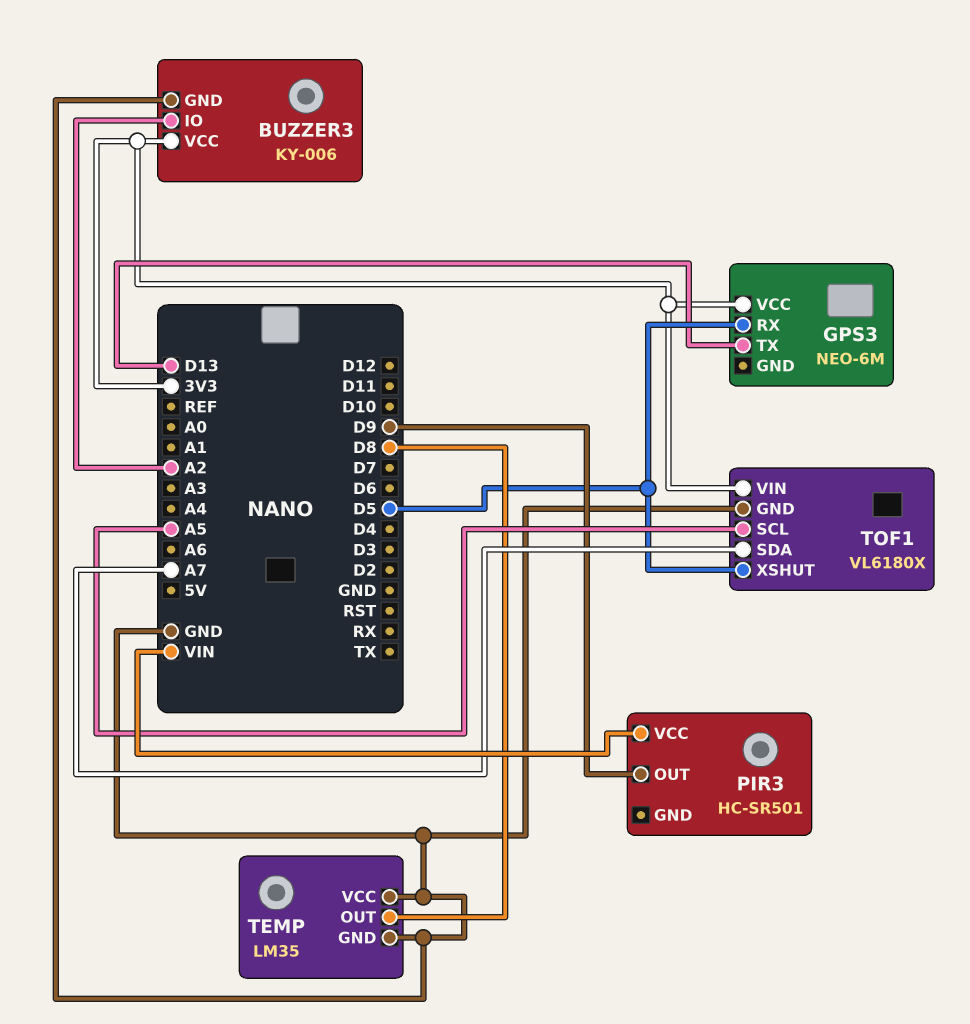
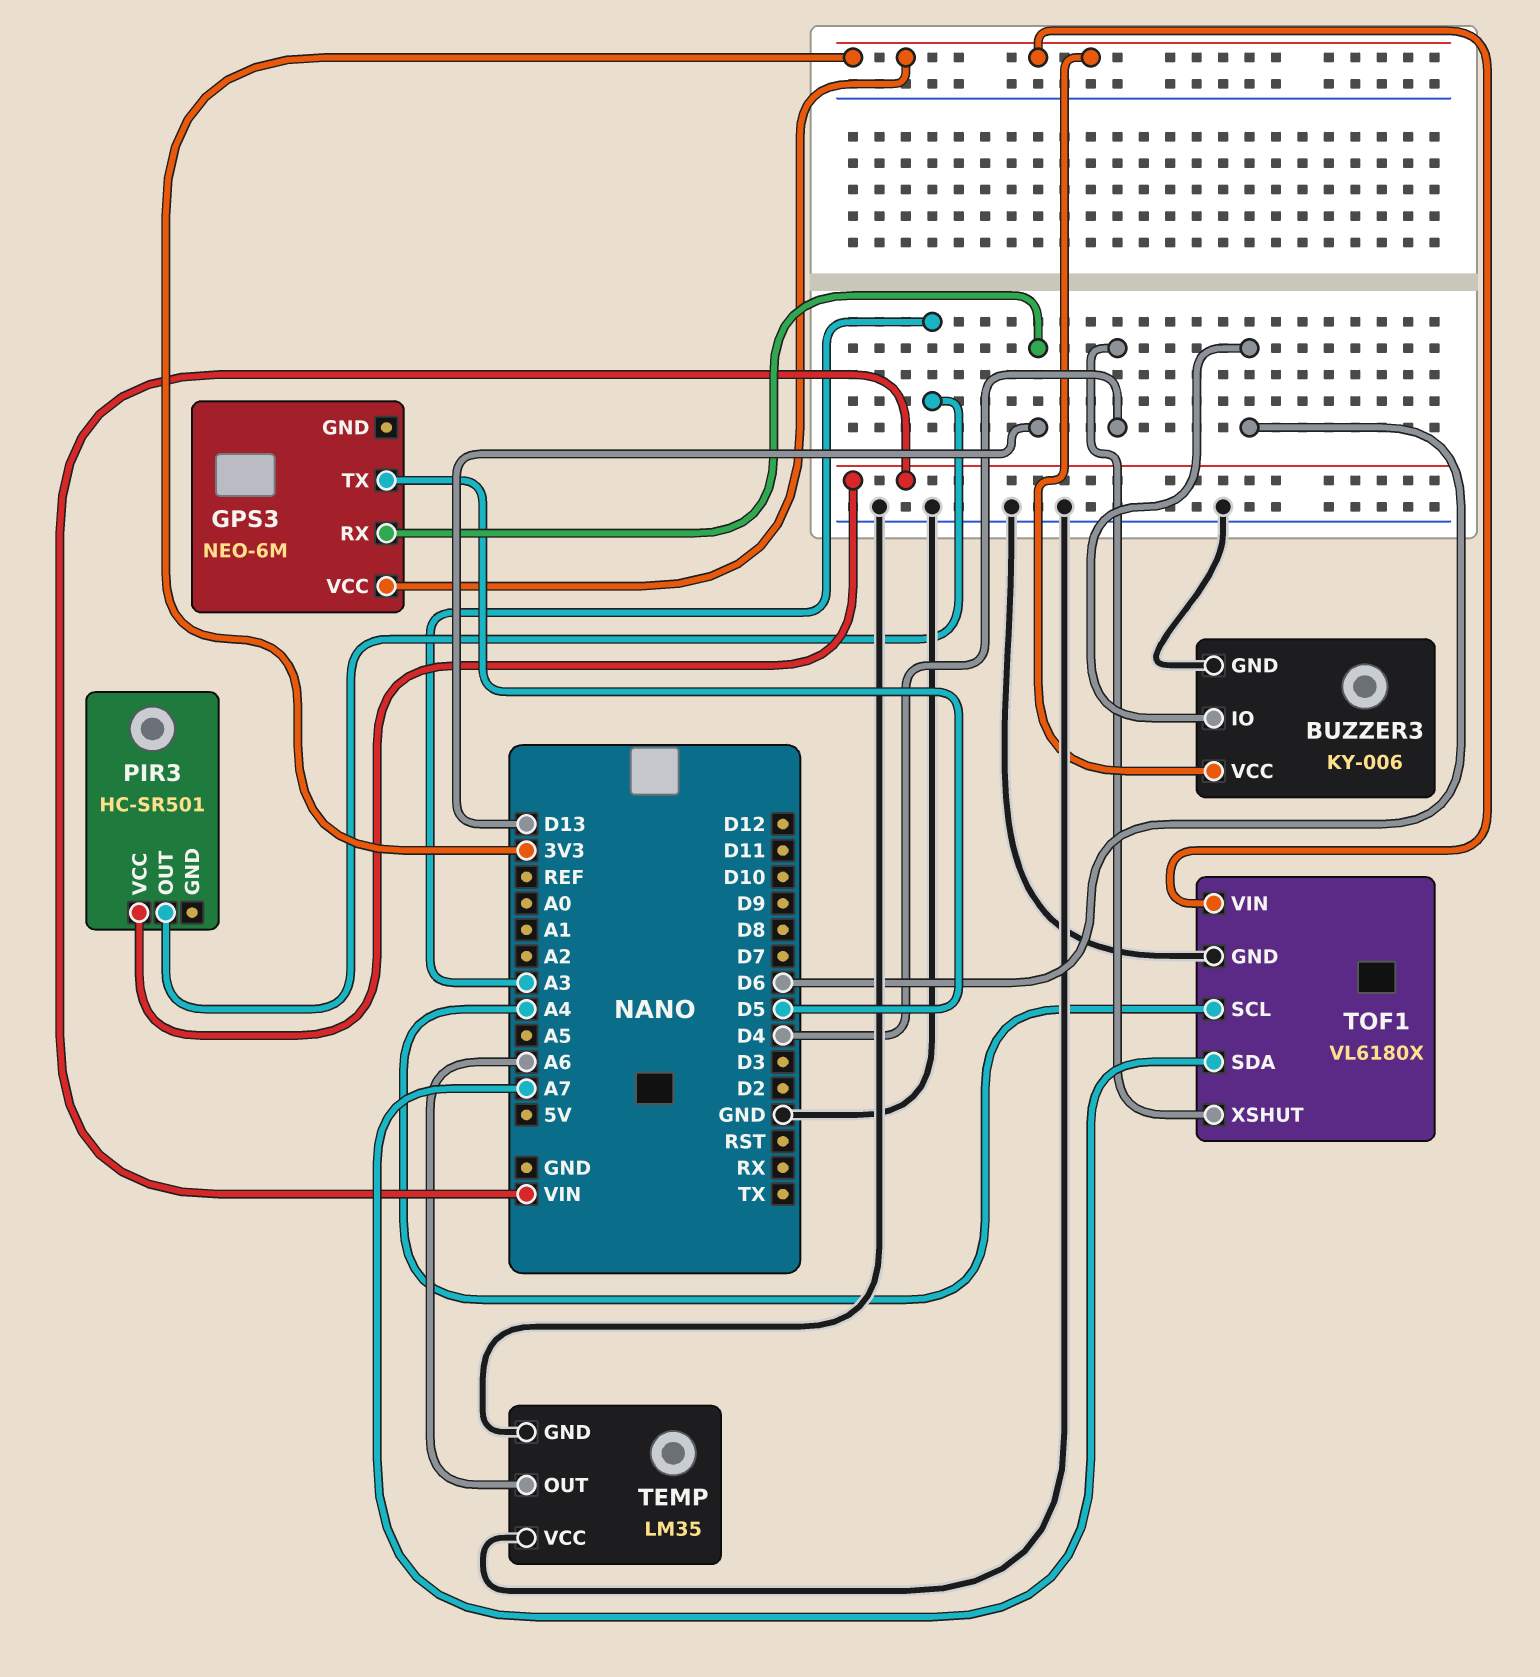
BUZZER3 pin IO: A2 -> D6
GPS3 pin RX: D5 -> D13
GPS3 pin TX: D13 -> D5
PIR3 pin OUT: D9 -> A3
TEMP pin OUT: D8 -> A6
TOF1 pin SCL: A5 -> A4
TOF1 pin XSHUT: D5 -> D4

